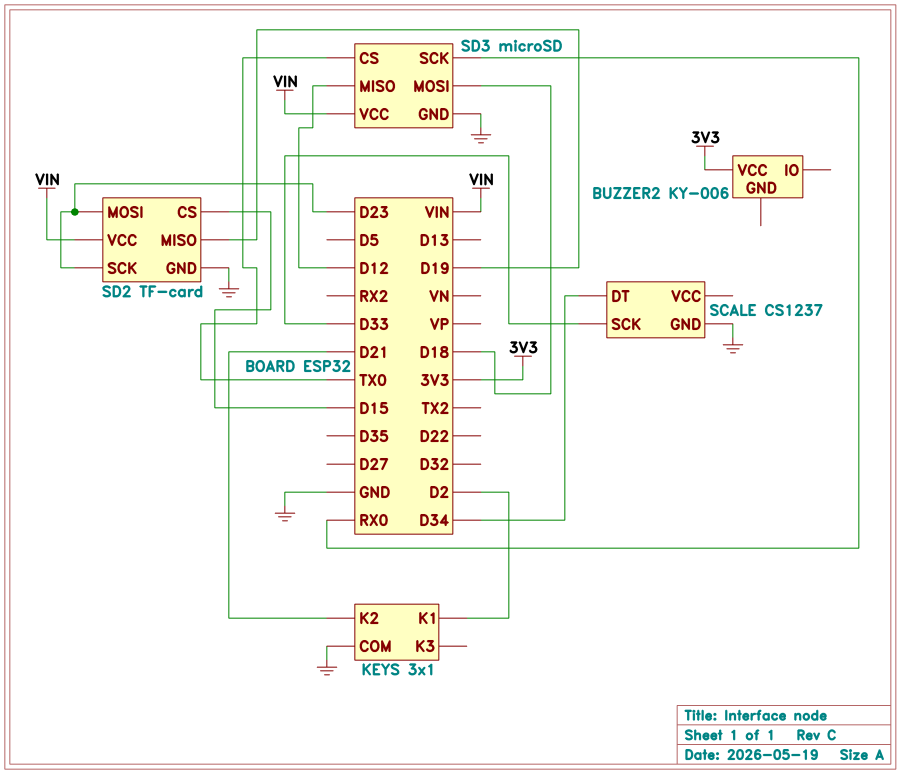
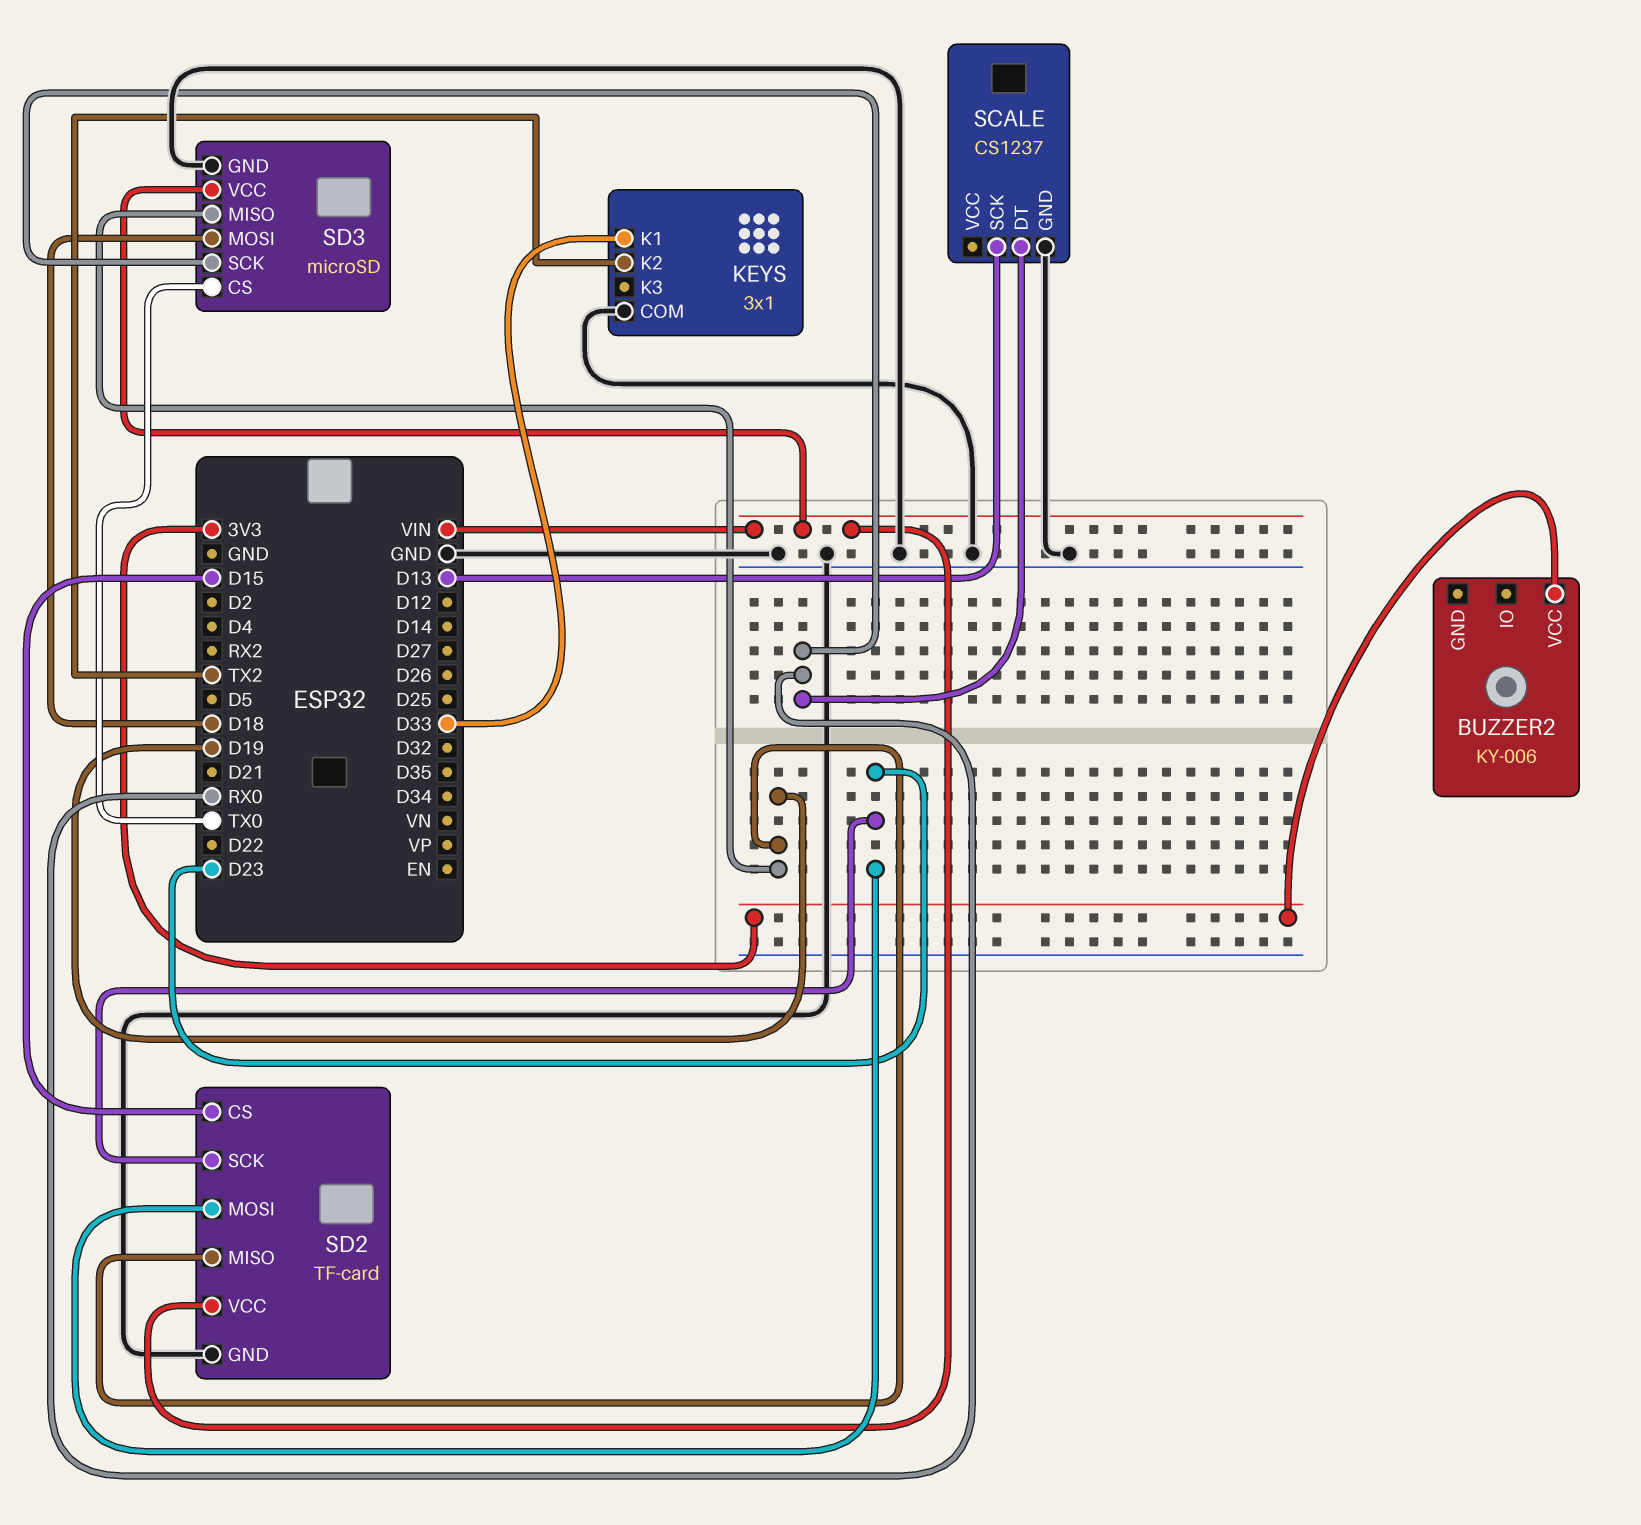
KEYS pin K1: D2 -> D33
KEYS pin K2: D21 -> TX2
SCALE pin DT: D34 -> RX0
SCALE pin SCK: D33 -> D13
SD3 pin MISO: D12 -> D19

